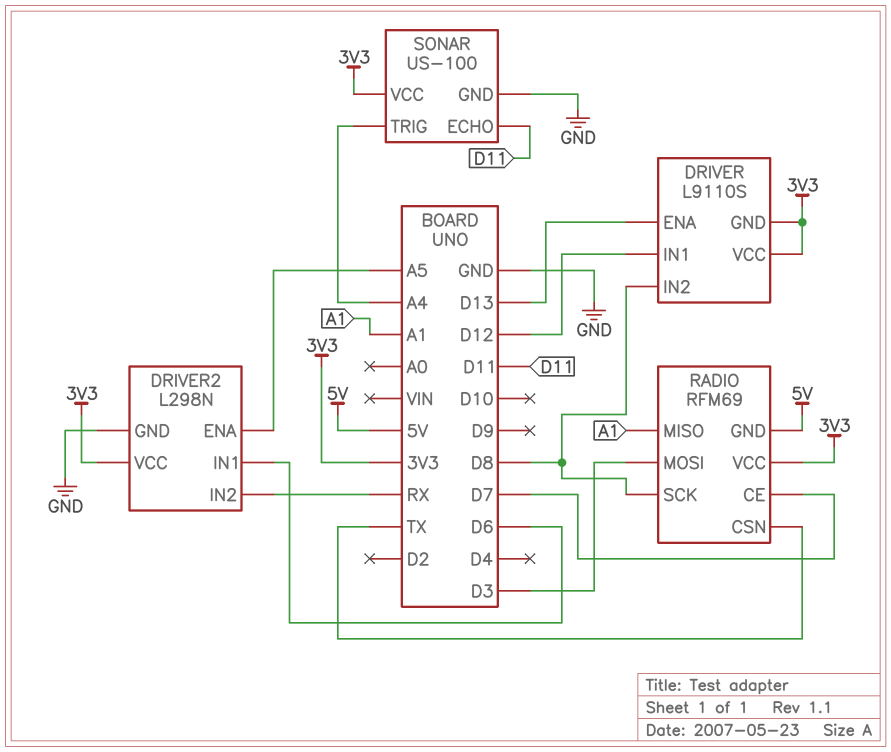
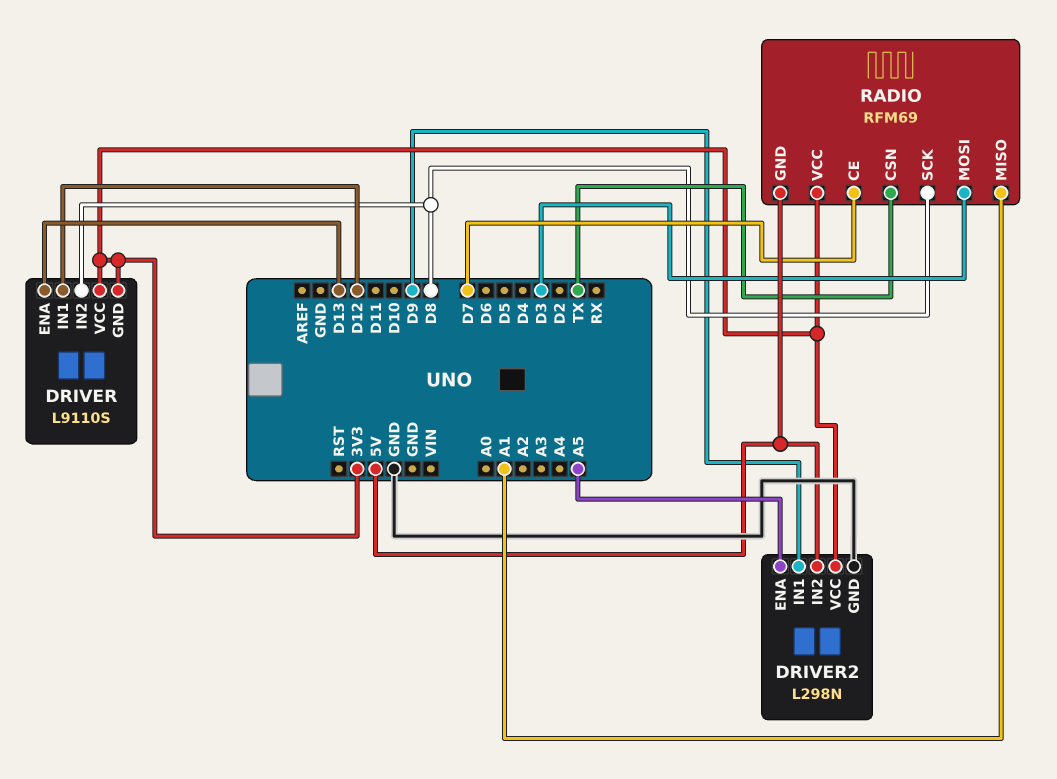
DRIVER2 pin IN1: D6 -> D9
DRIVER2 pin IN2: RX -> 5V
SONAR: US-100 -> none
SONAR pin ECHO: D11 -> none
SONAR pin GND: GND -> none
SONAR pin TRIG: A4 -> none
SONAR pin VCC: 3V3 -> none

